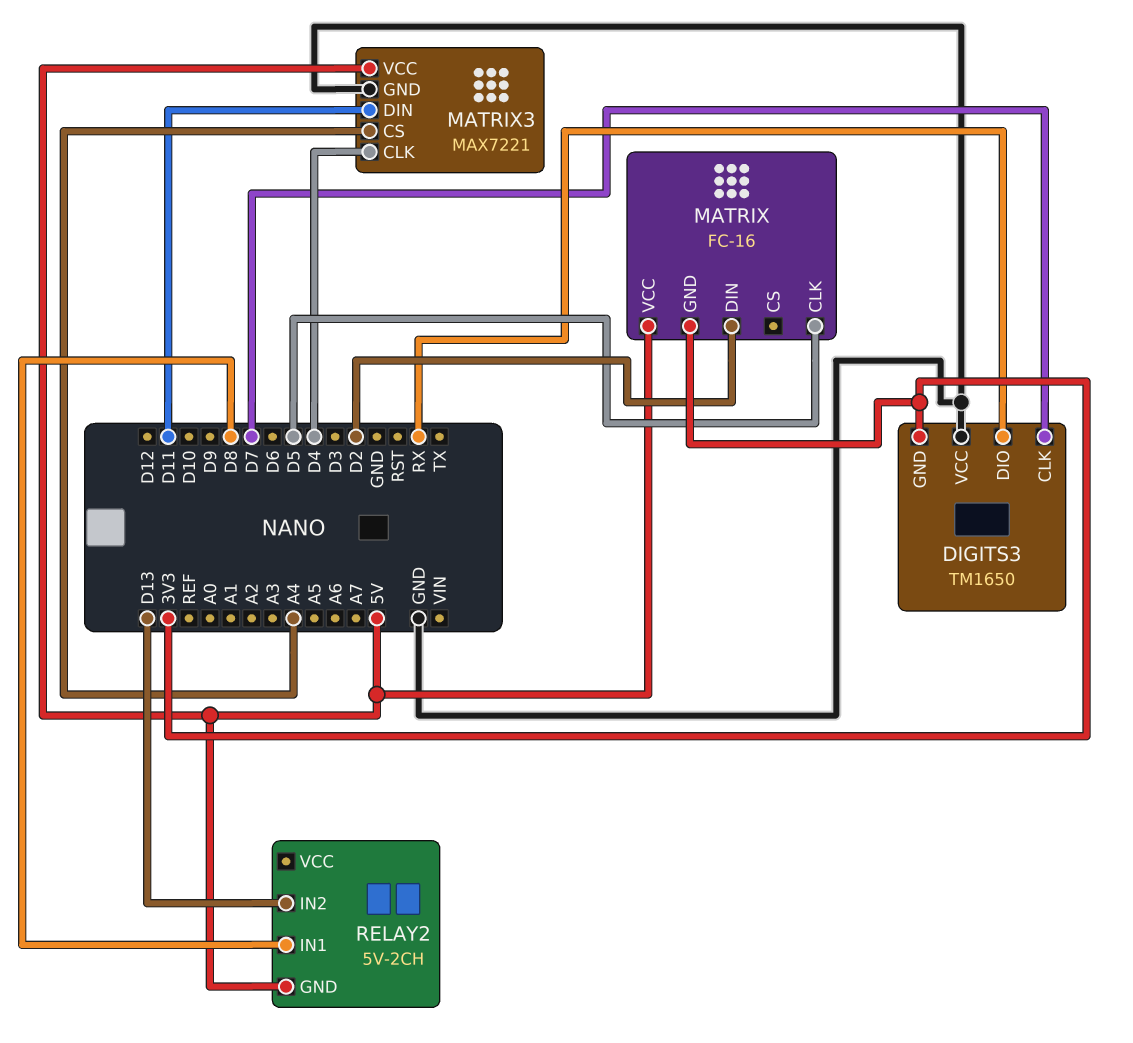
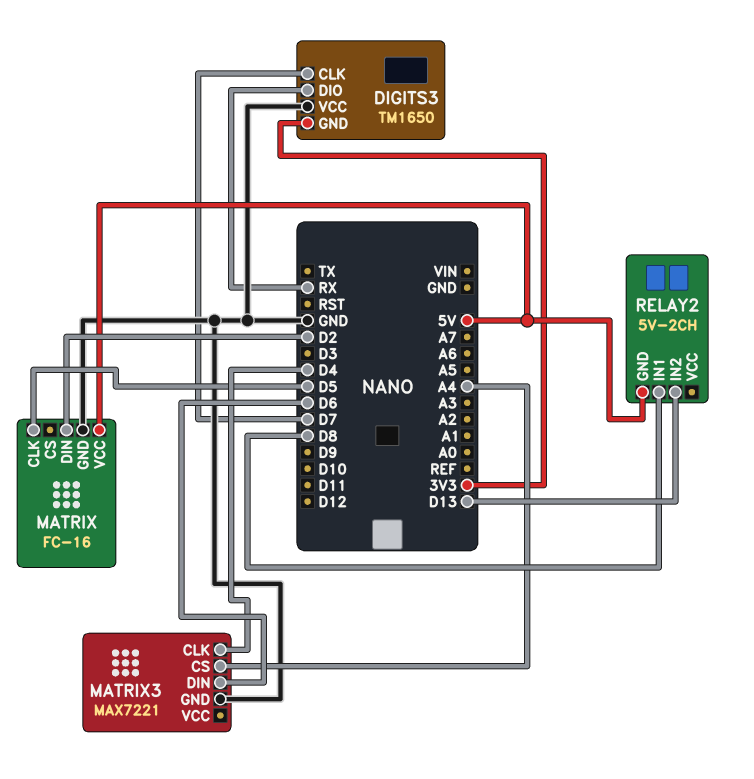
MATRIX pin GND: 3V3 -> GND
MATRIX3 pin DIN: D11 -> D6
MATRIX3 pin VCC: 5V -> none

